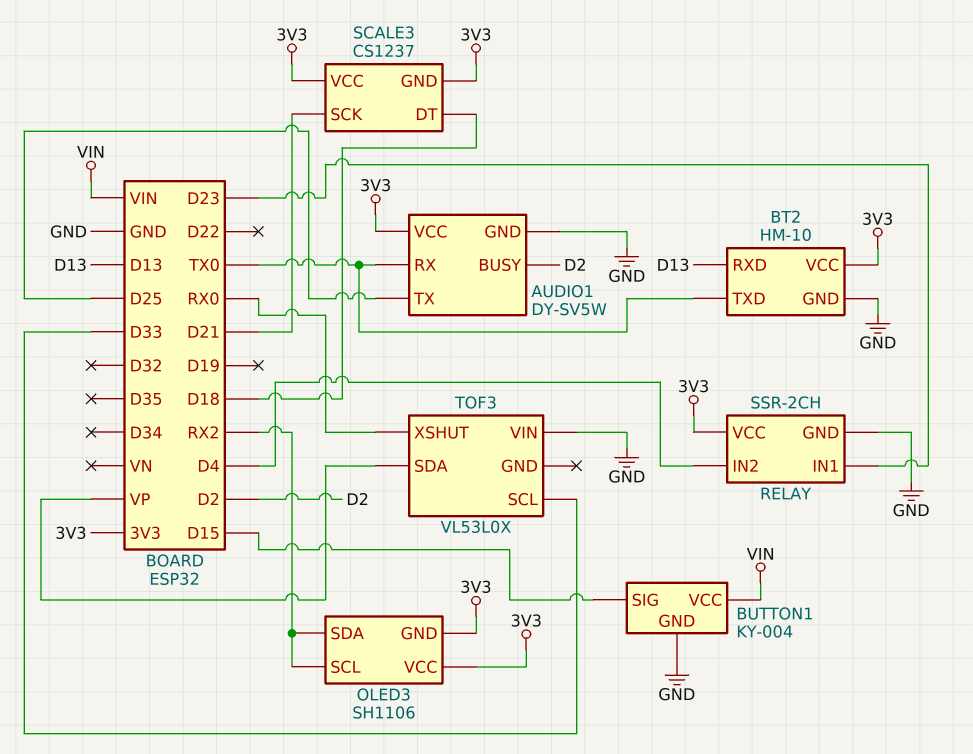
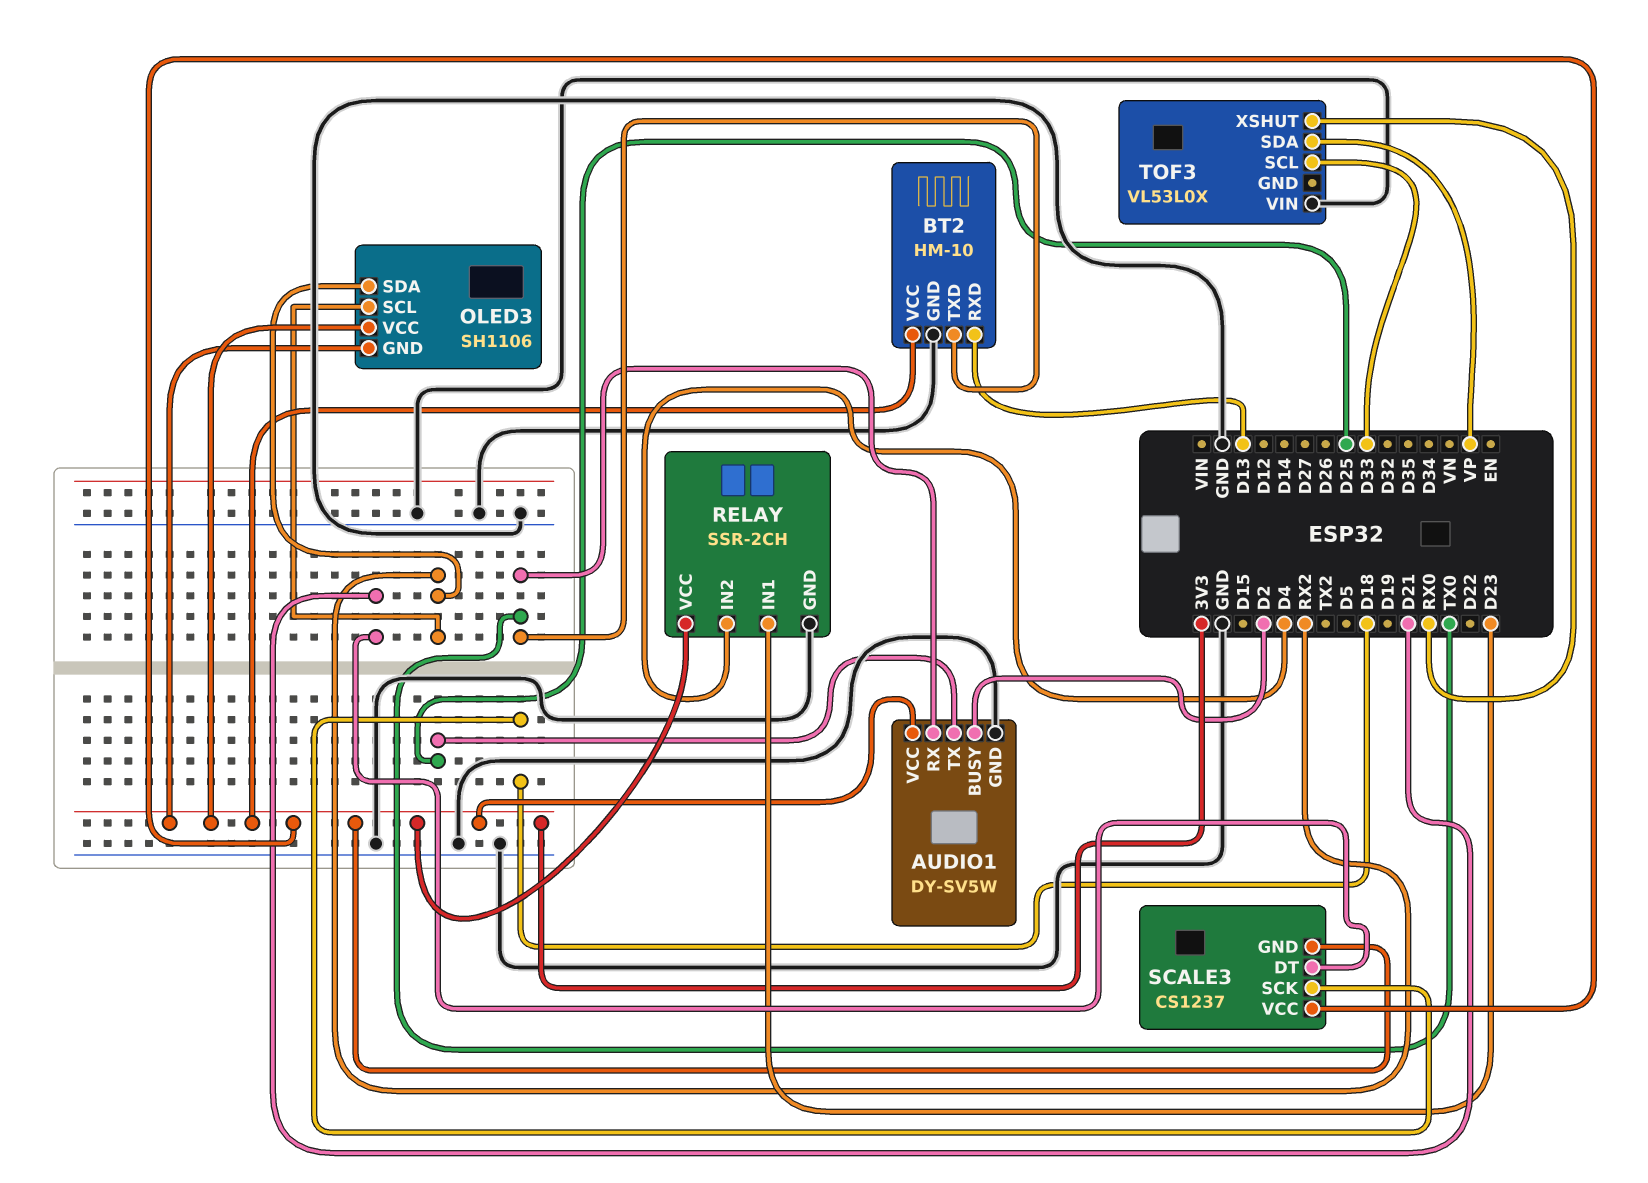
BUTTON1: KY-004 -> none
BUTTON1 pin GND: GND -> none
BUTTON1 pin SIG: D15 -> none
BUTTON1 pin VCC: VIN -> none
SCALE3 pin DT: D18 -> D21
SCALE3 pin SCK: D21 -> D18

